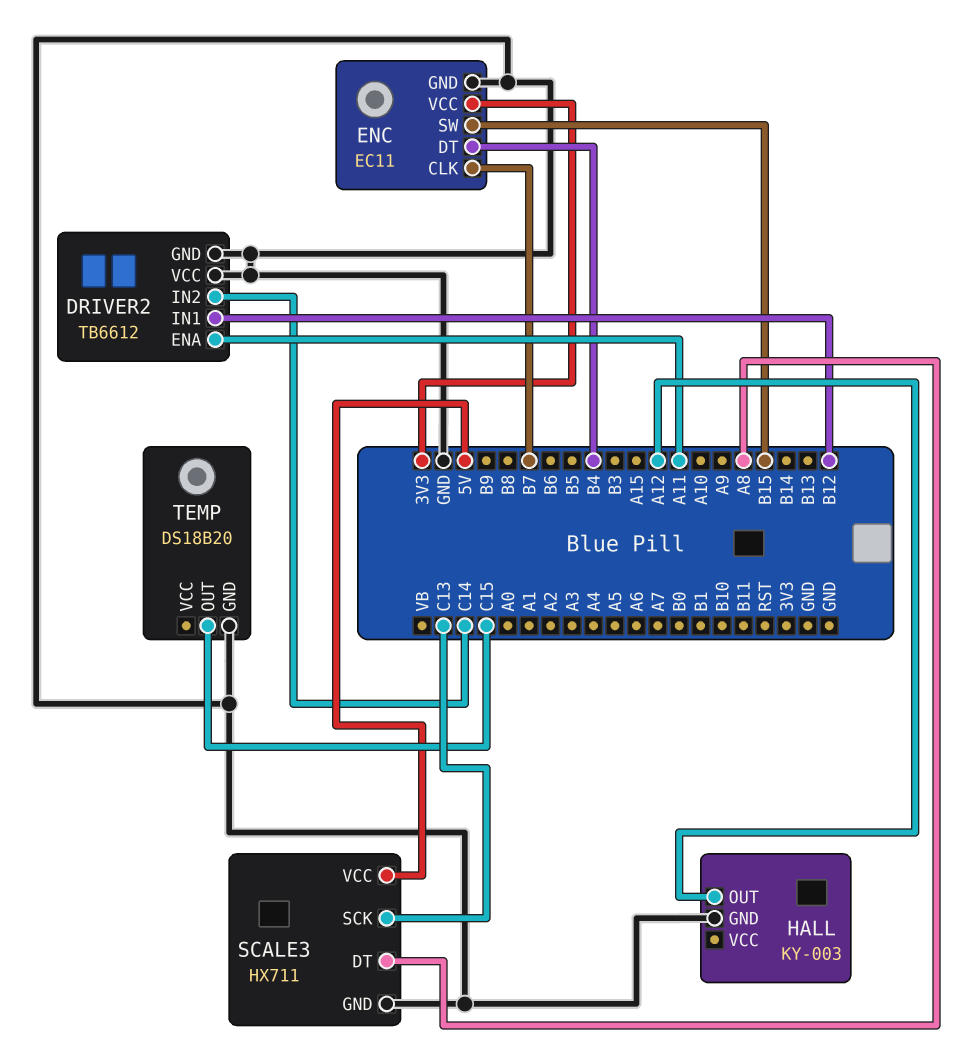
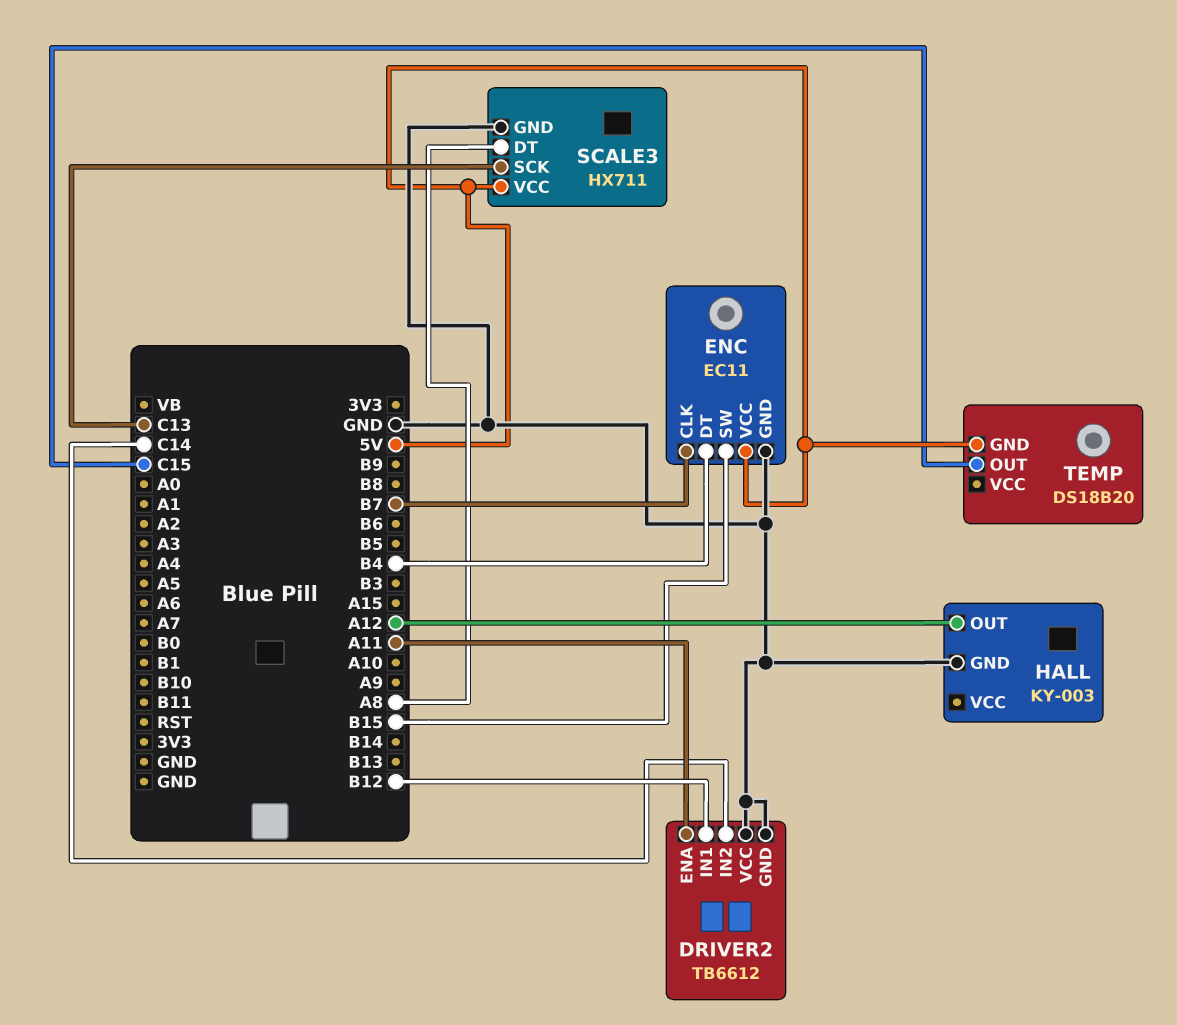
ENC pin VCC: 3V3 -> 5V
TEMP pin GND: GND -> 5V

